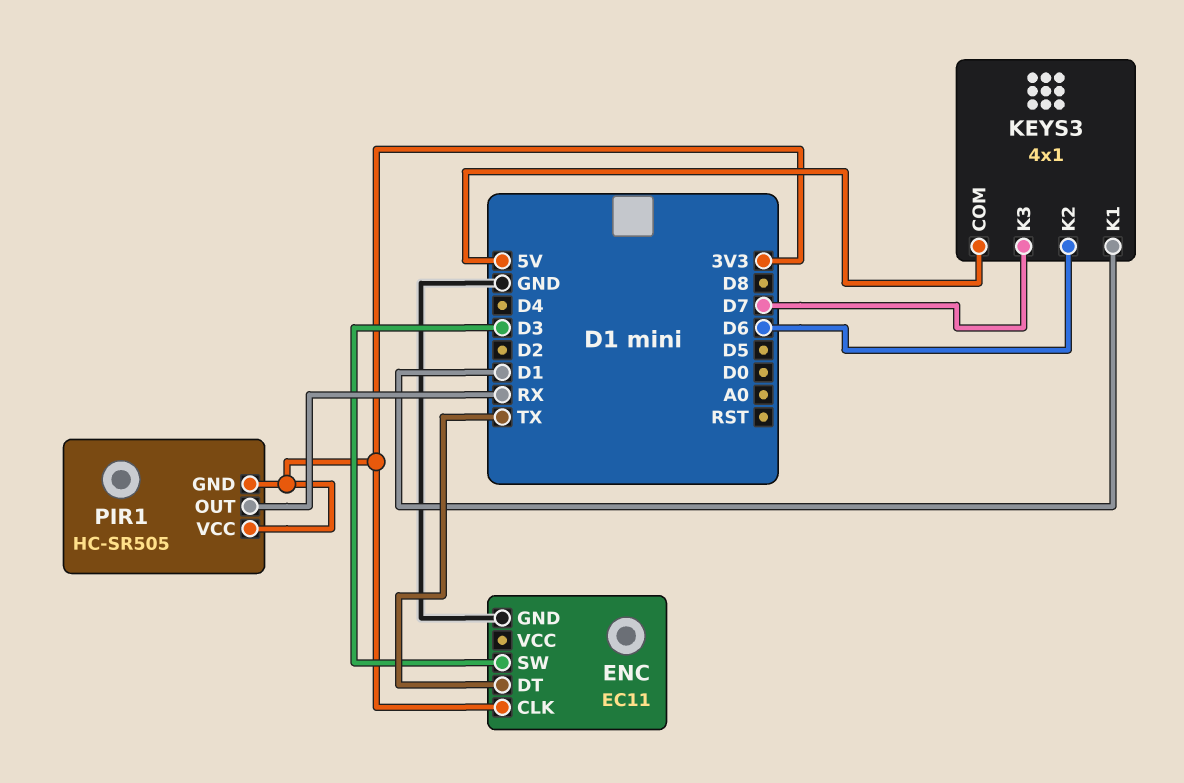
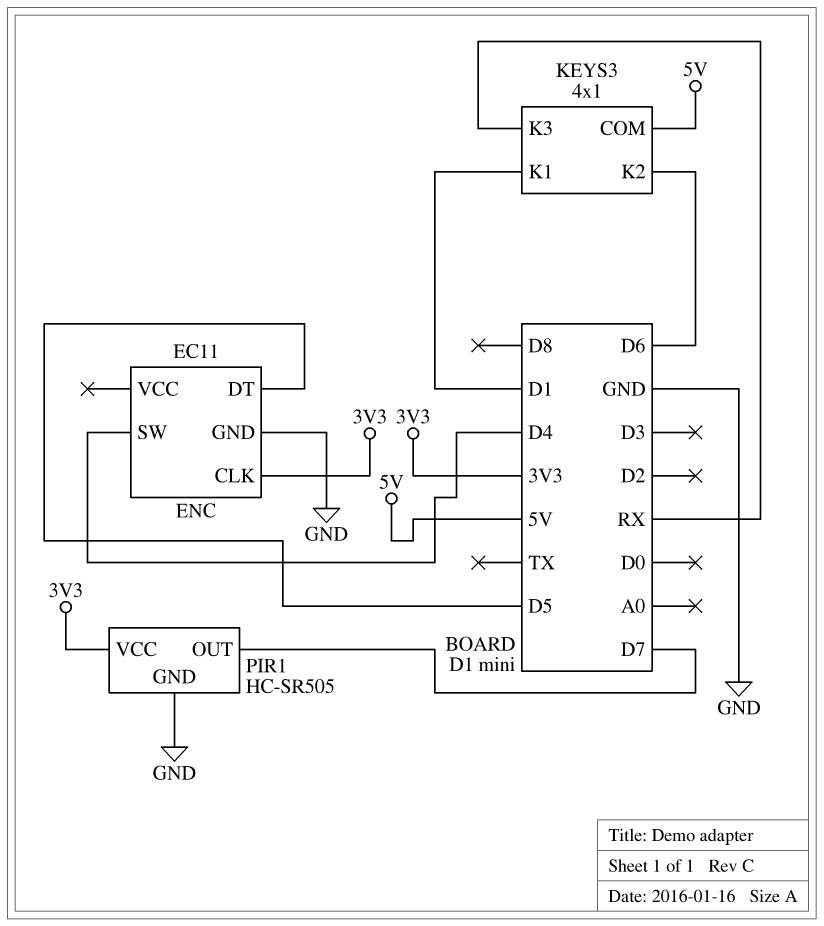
ENC pin DT: TX -> D5
ENC pin SW: D3 -> D4
KEYS3 pin K3: D7 -> RX
PIR1 pin GND: 3V3 -> GND
PIR1 pin OUT: RX -> D7

